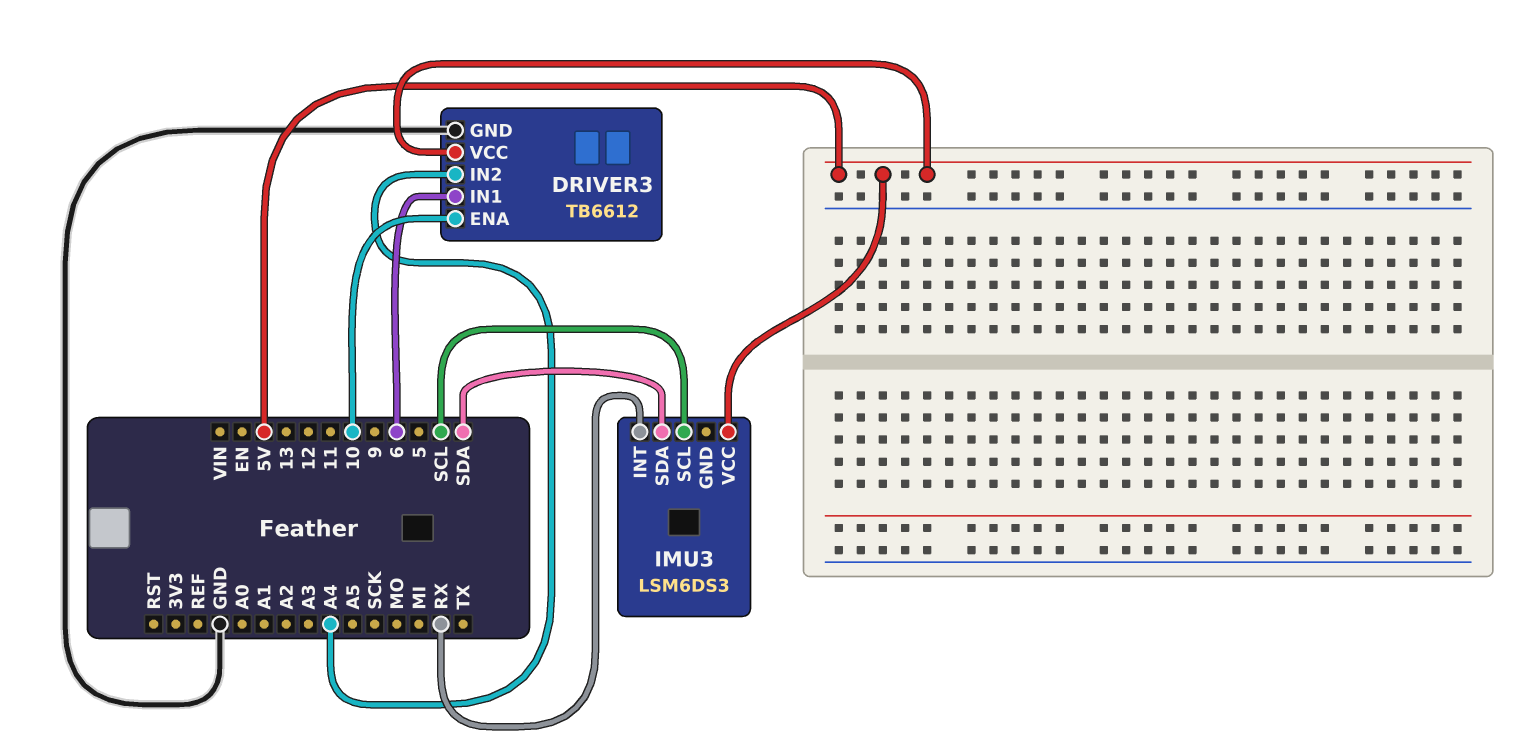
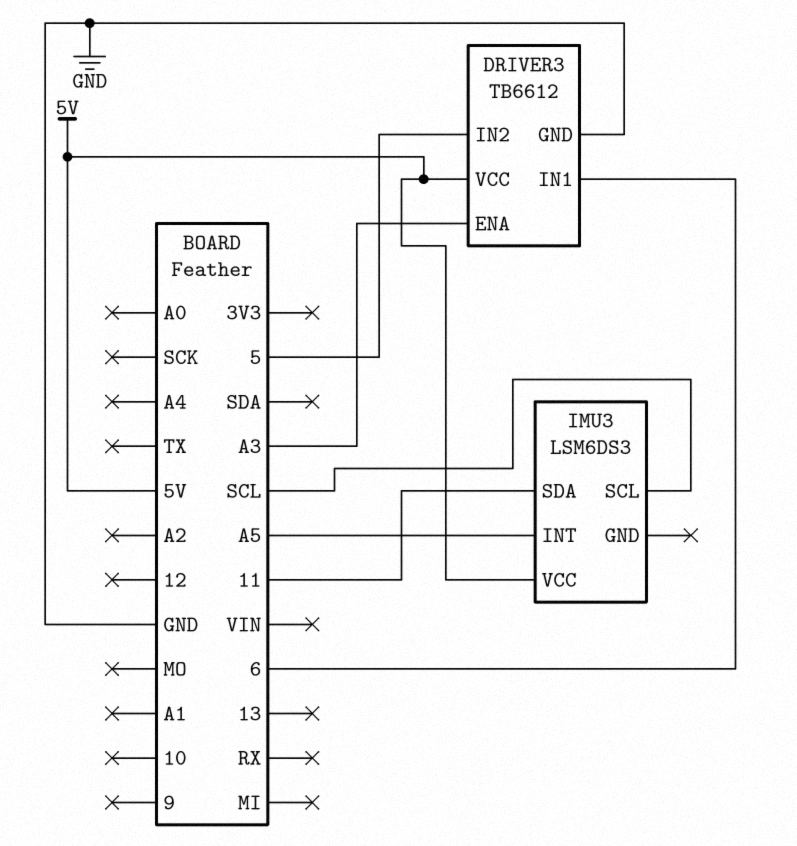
DRIVER3 pin ENA: 10 -> A3
DRIVER3 pin IN2: A4 -> 5
IMU3 pin INT: RX -> A5
IMU3 pin SDA: SDA -> 11

